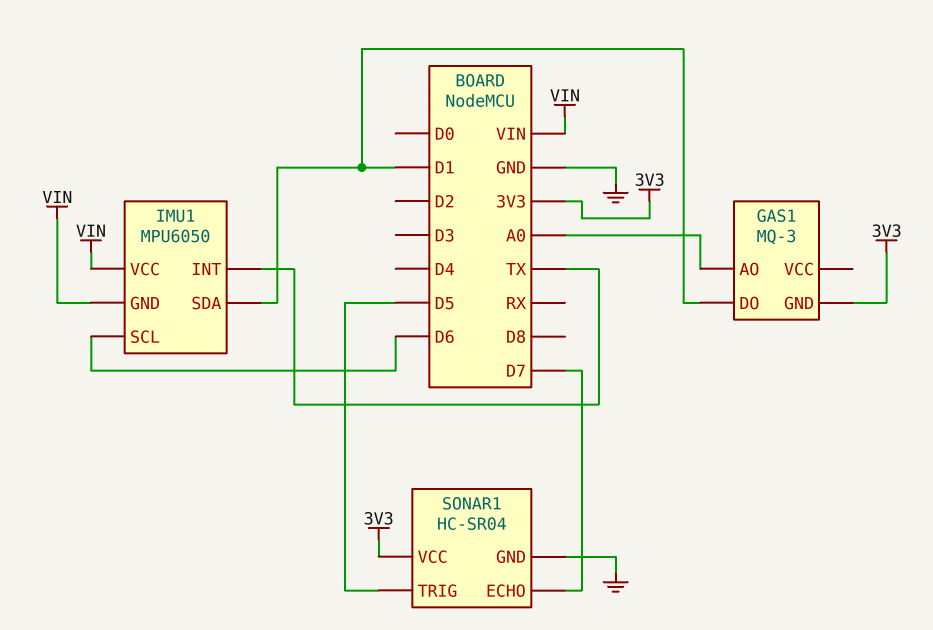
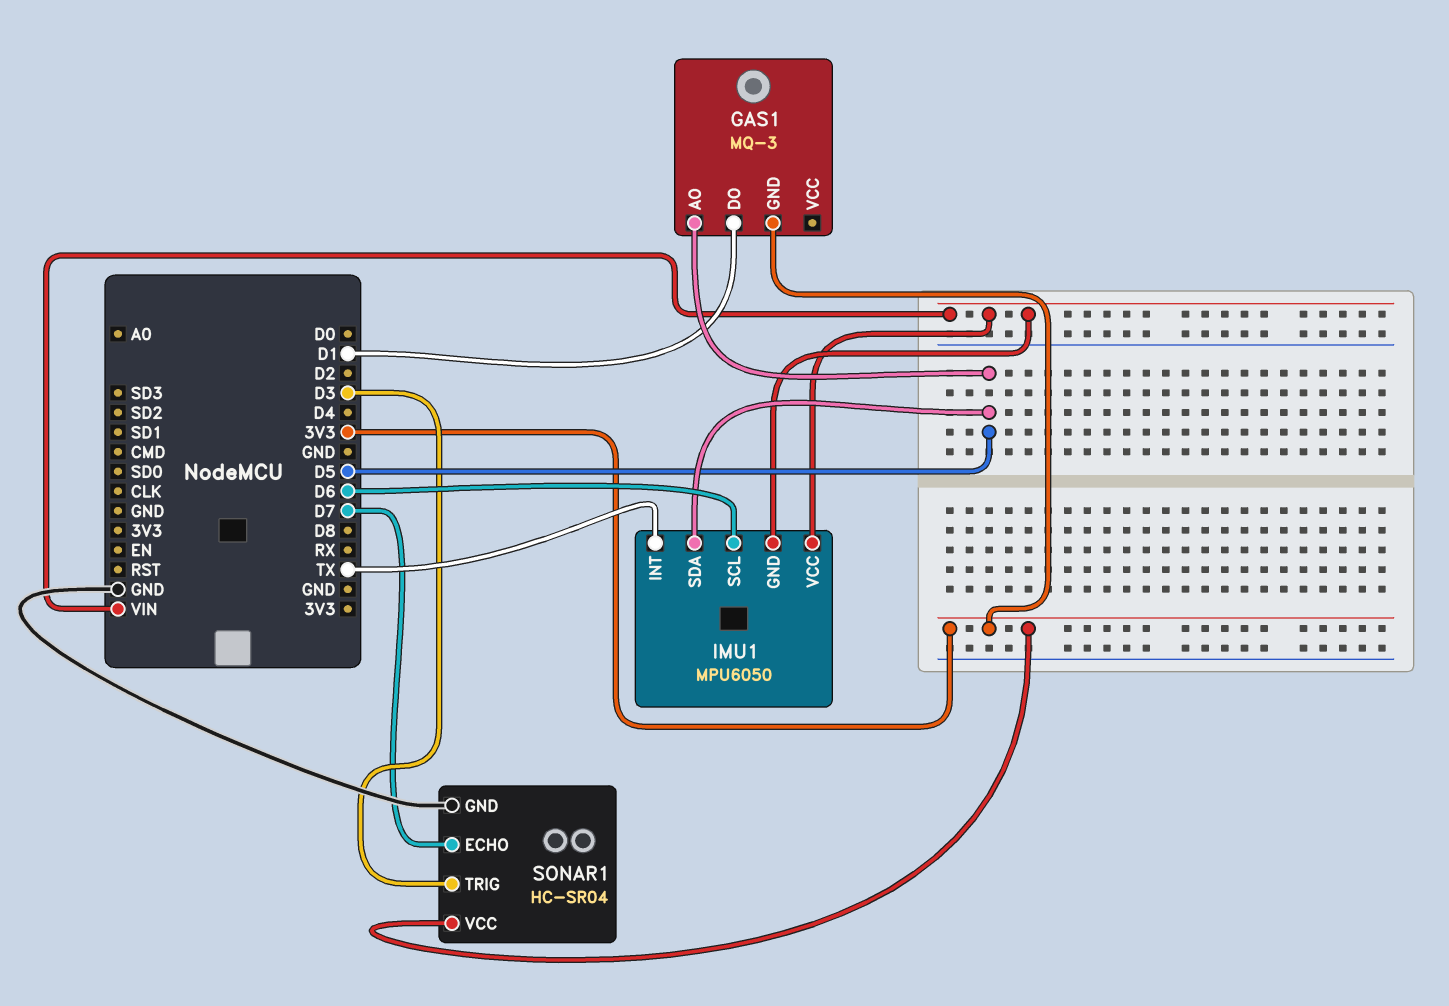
GAS1 pin AO: A0 -> D5
IMU1 pin SDA: D1 -> D5
SONAR1 pin TRIG: D5 -> D3

